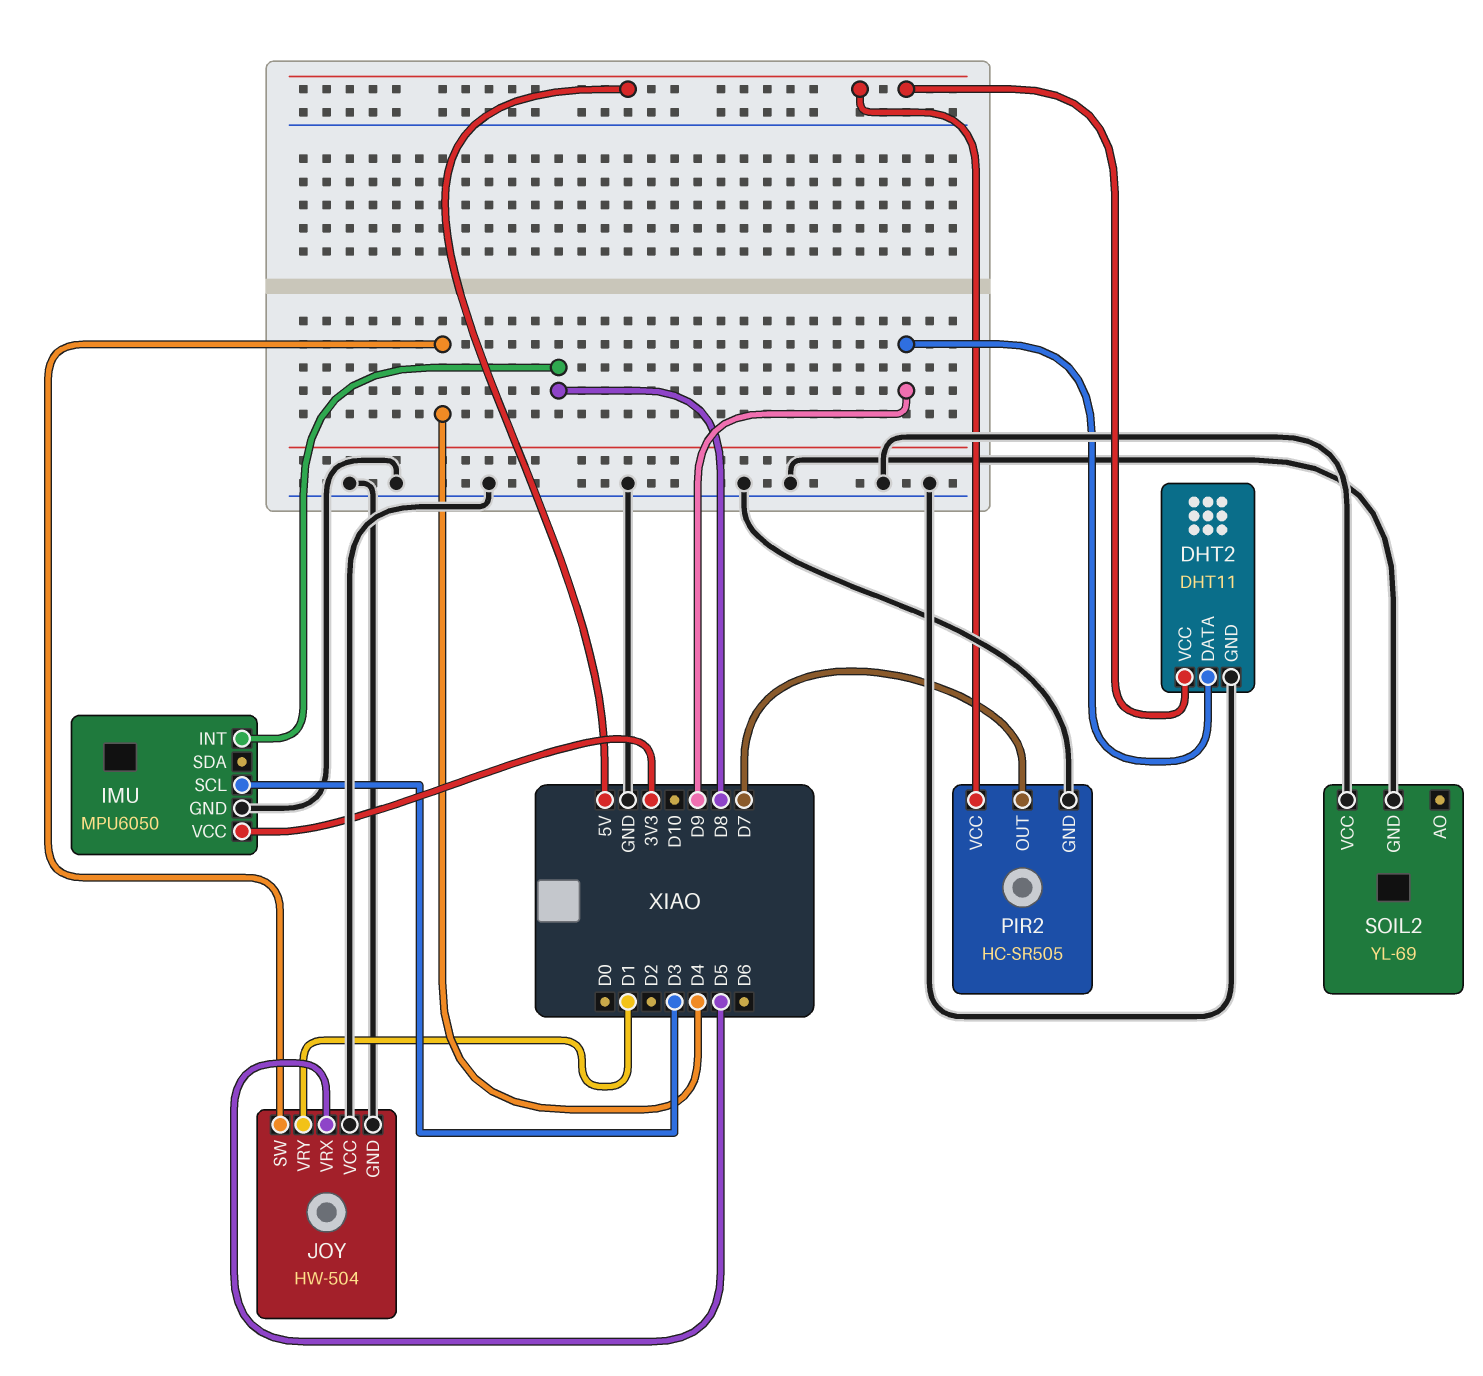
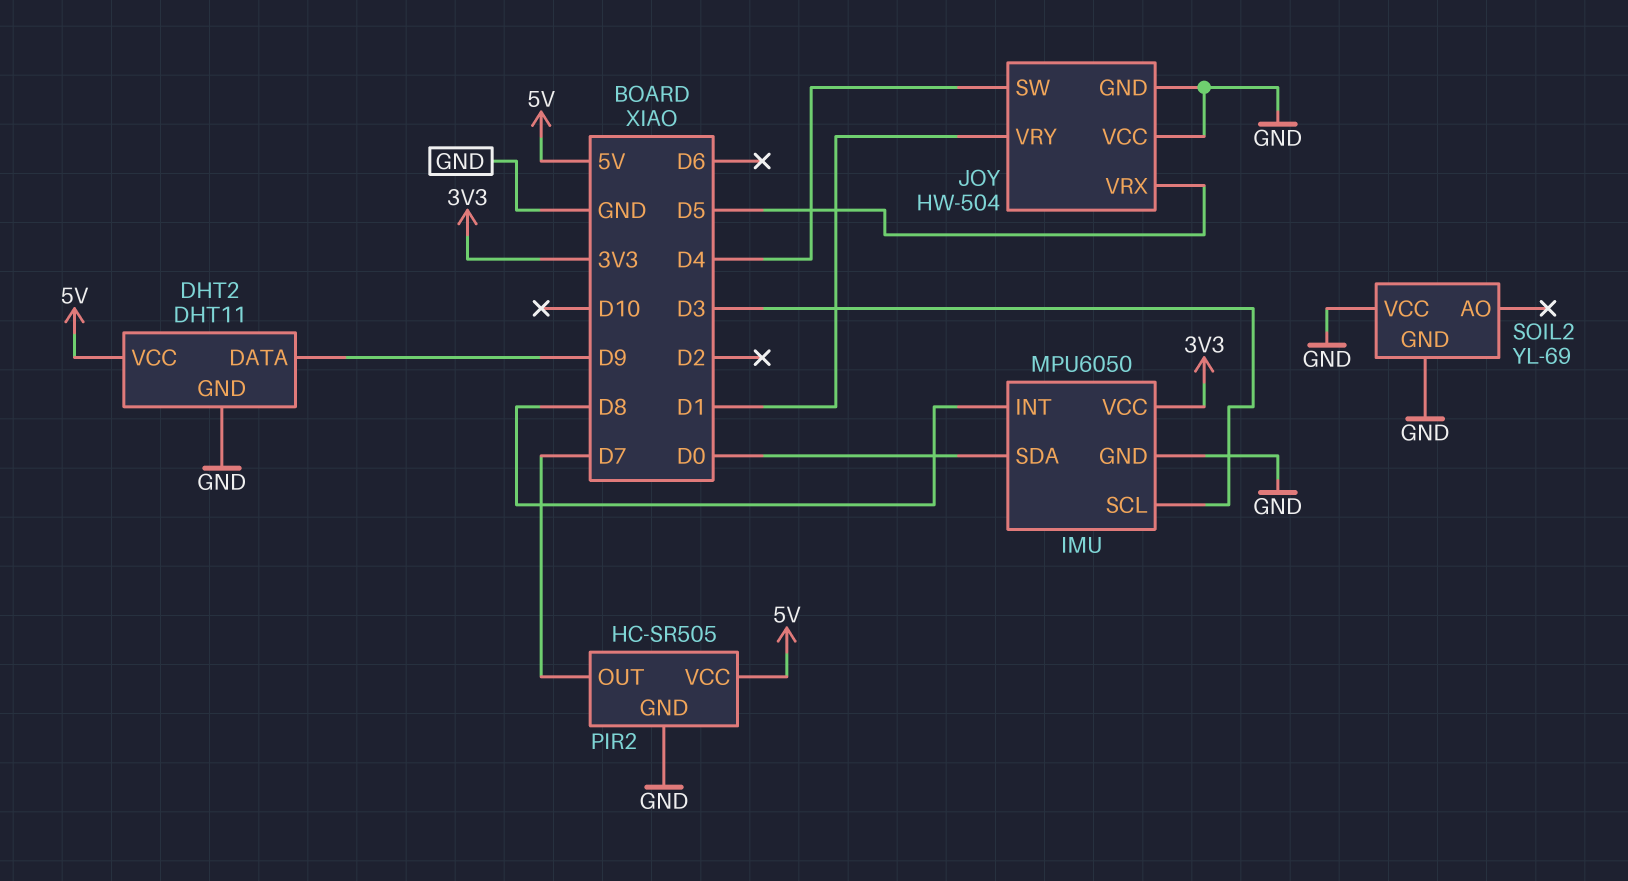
IMU pin SDA: none -> D0

